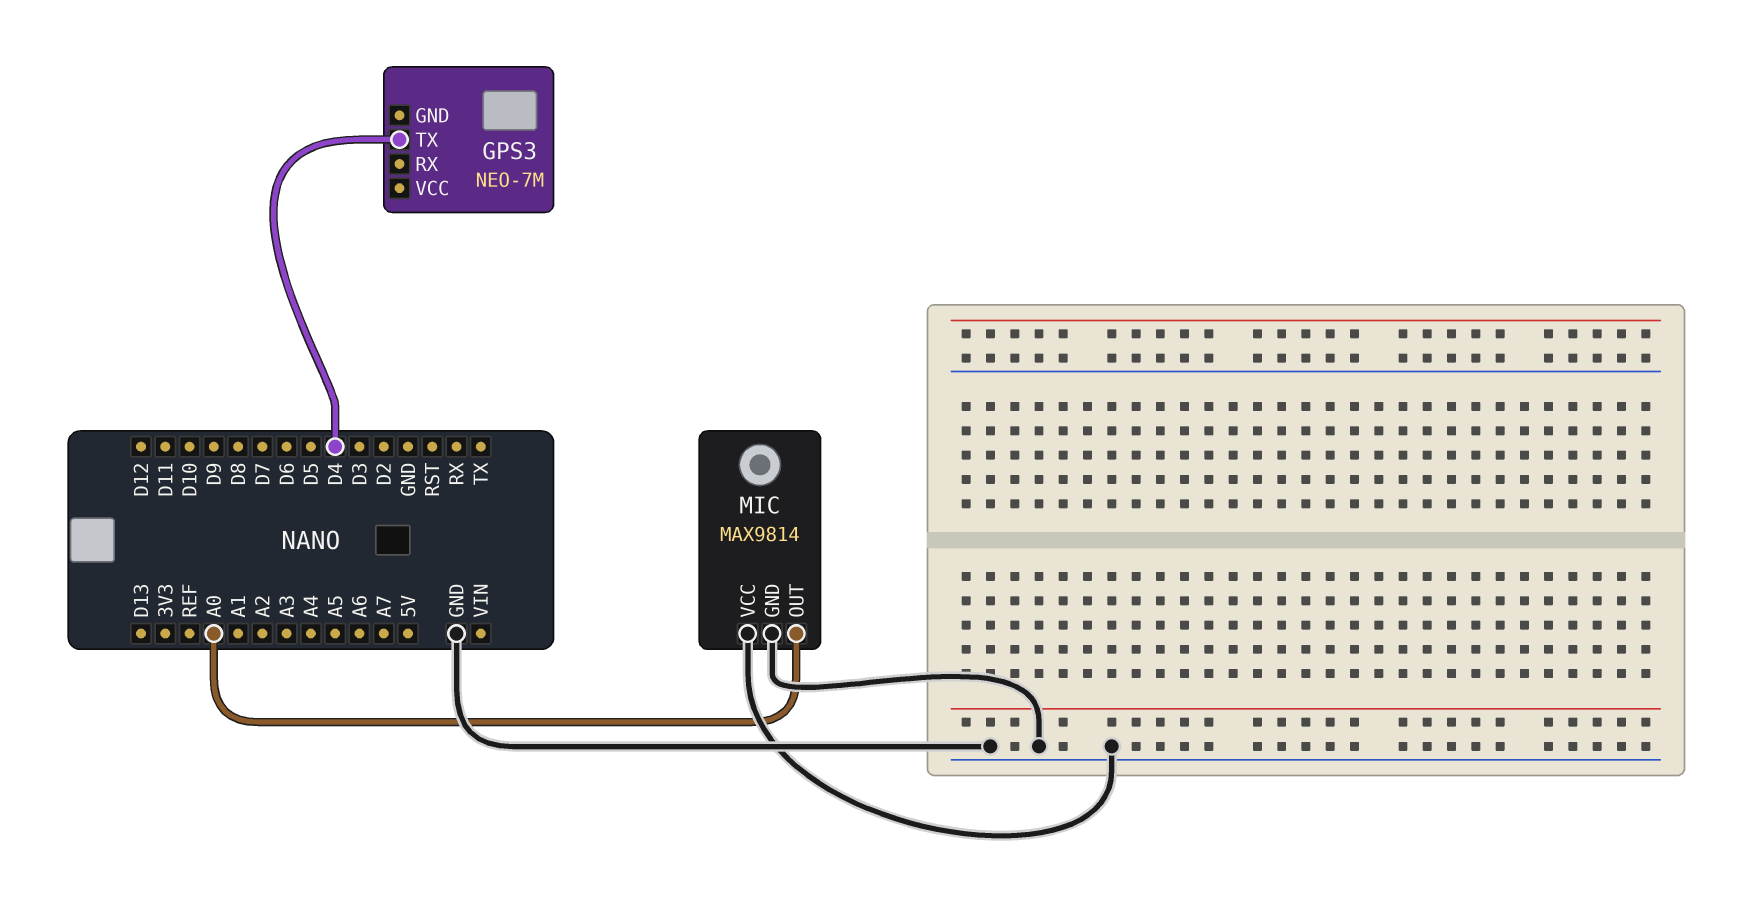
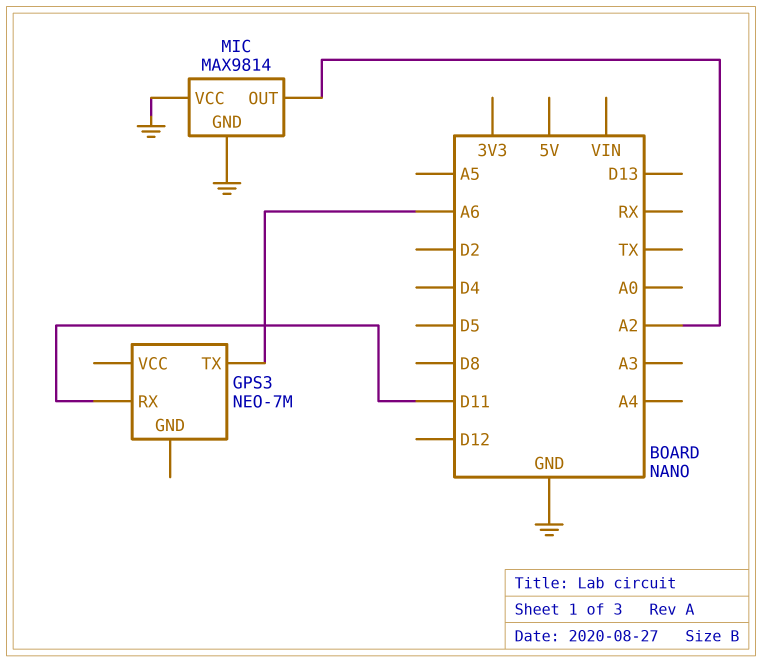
GPS3 pin RX: none -> D11
GPS3 pin TX: D4 -> A6
MIC pin OUT: A0 -> A2

